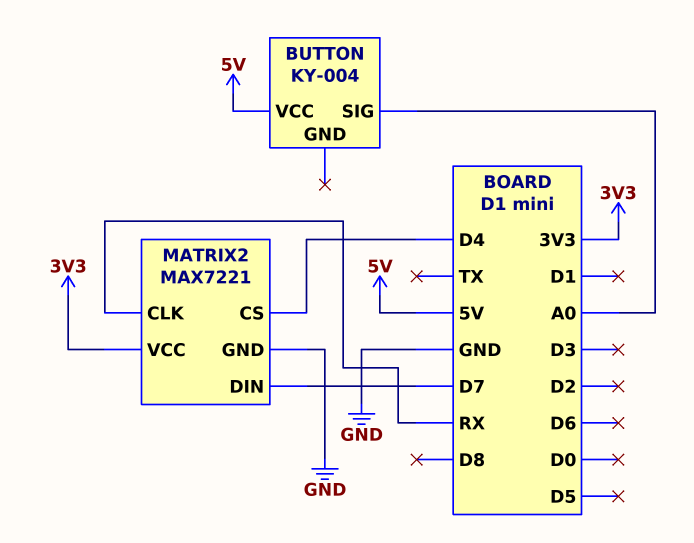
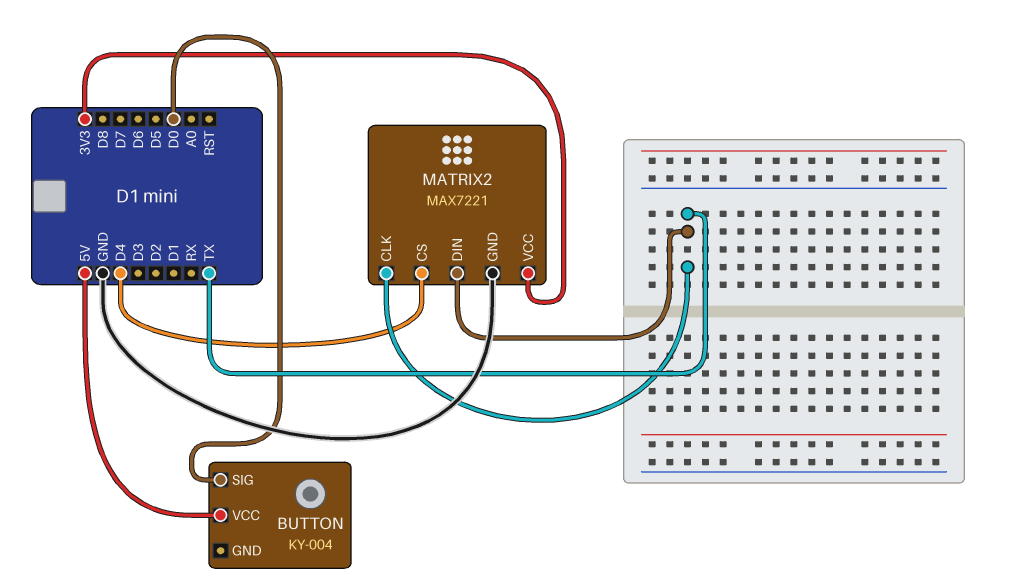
BUTTON pin SIG: A0 -> D0
MATRIX2 pin CLK: RX -> TX
MATRIX2 pin DIN: D7 -> TX

